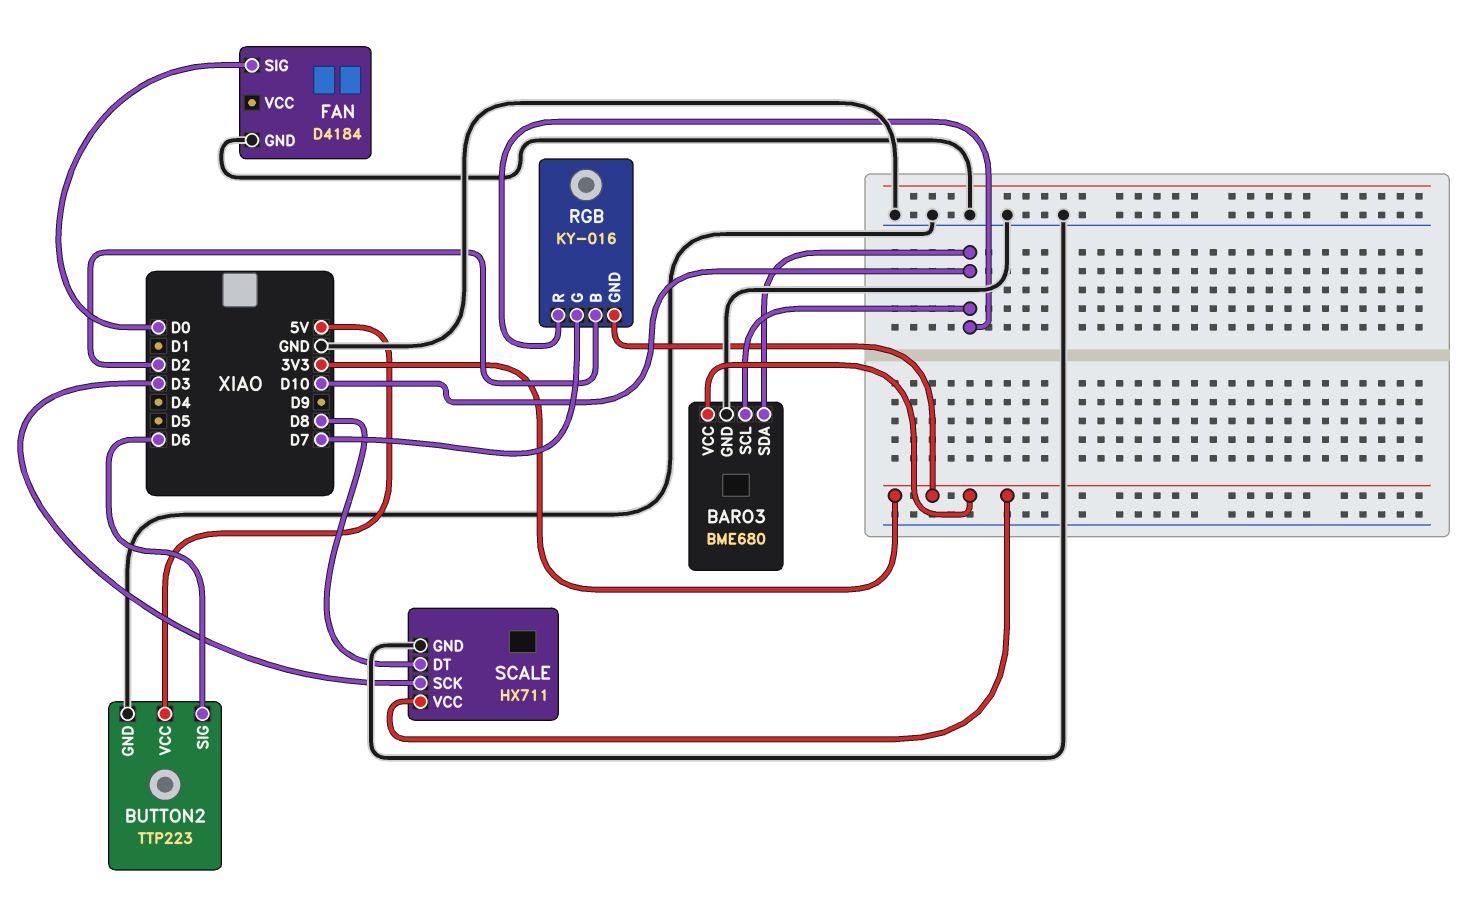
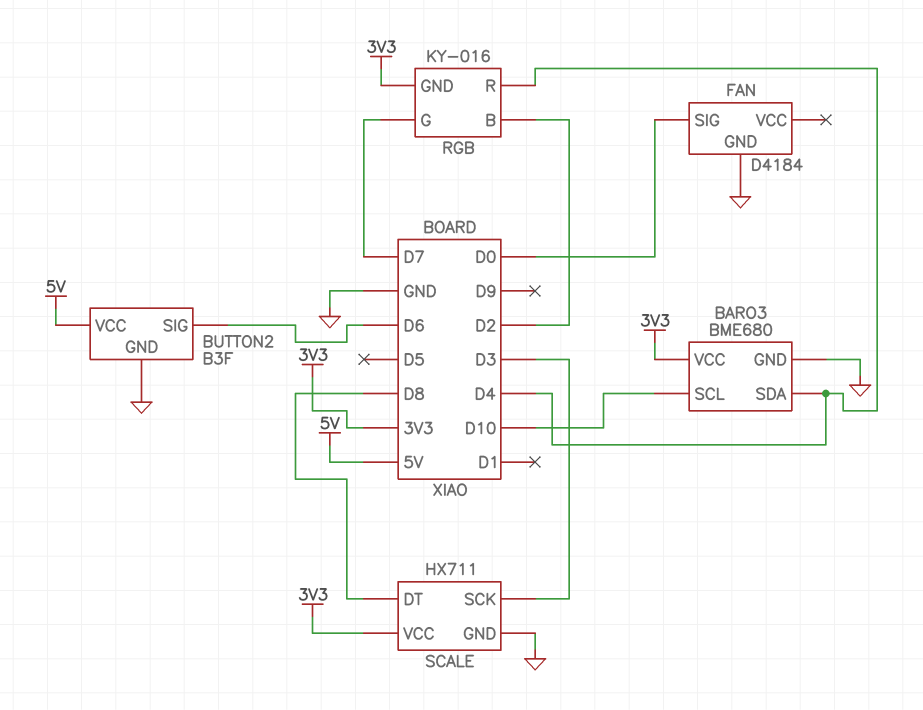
BARO3 pin SDA: D10 -> D4
BUTTON2: TTP223 -> B3F
RGB pin R: D10 -> D4

